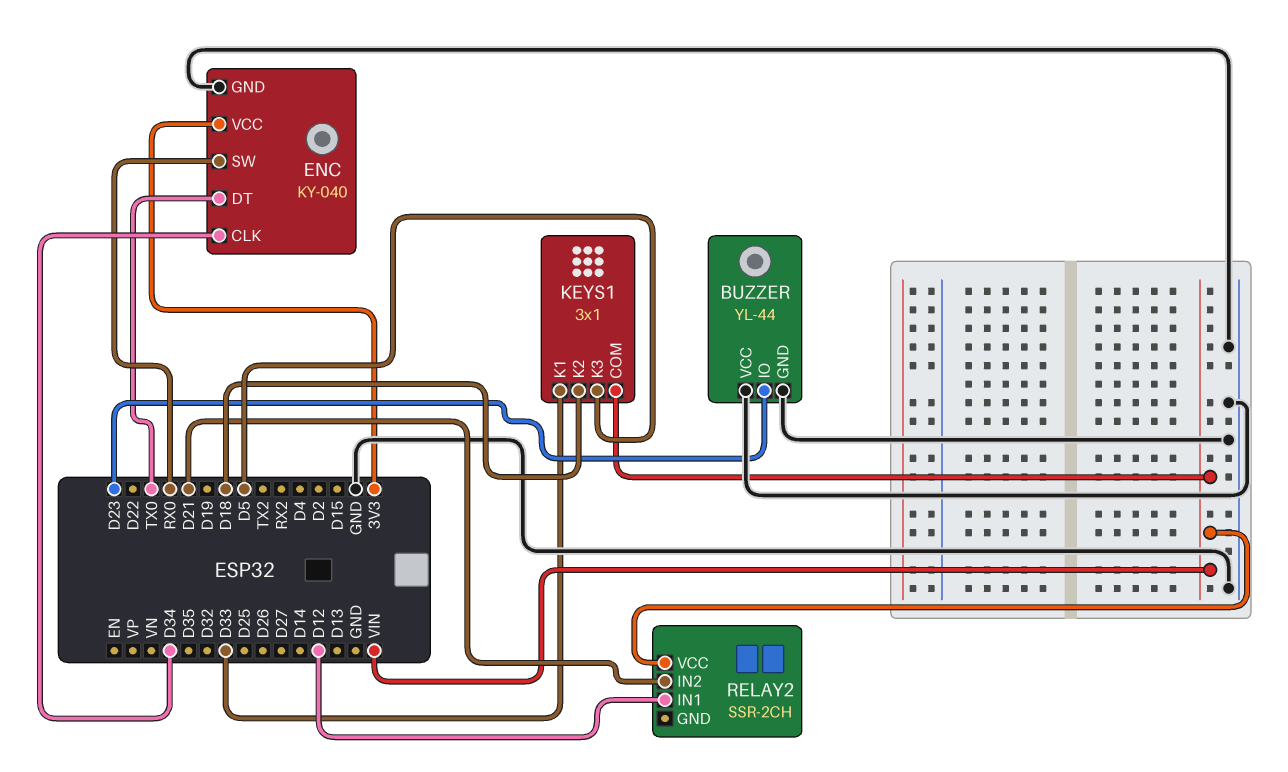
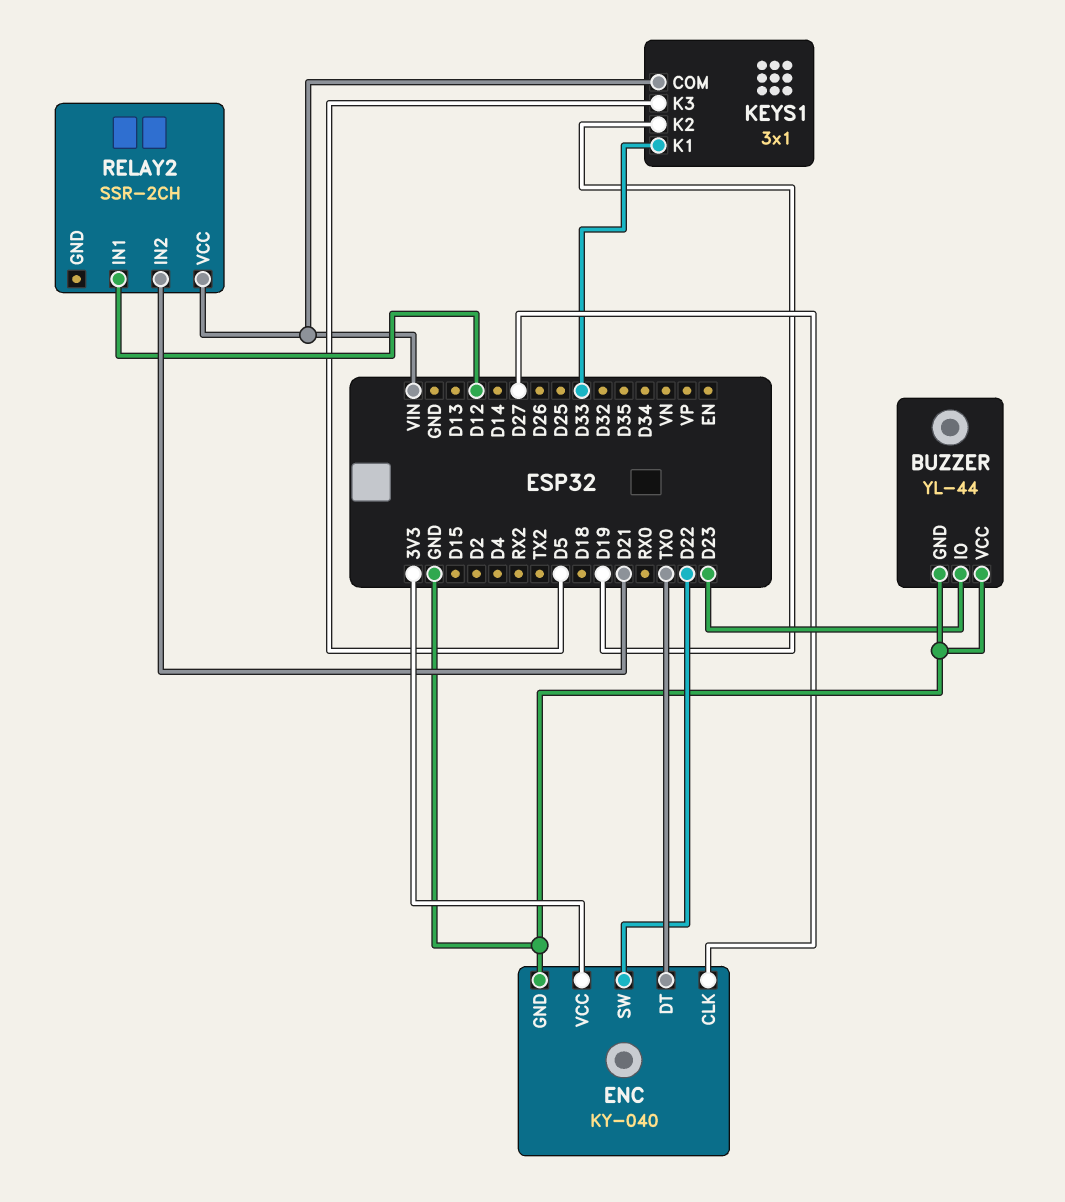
ENC pin CLK: D34 -> D27
ENC pin SW: RX0 -> D22
KEYS1 pin K2: D18 -> D19

